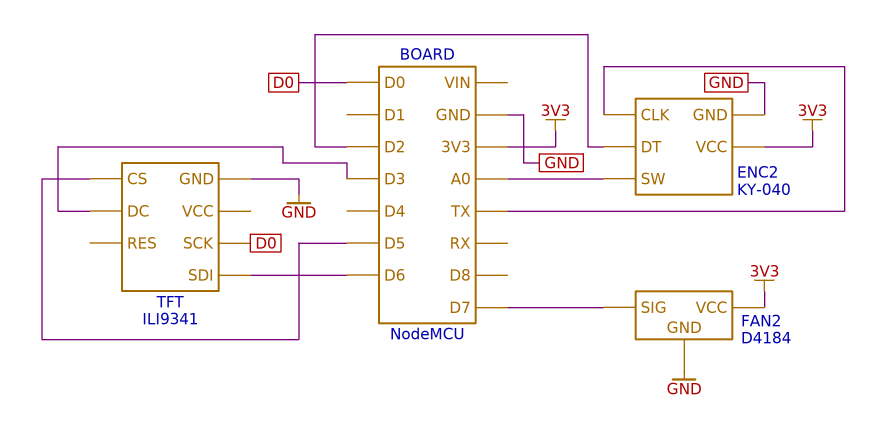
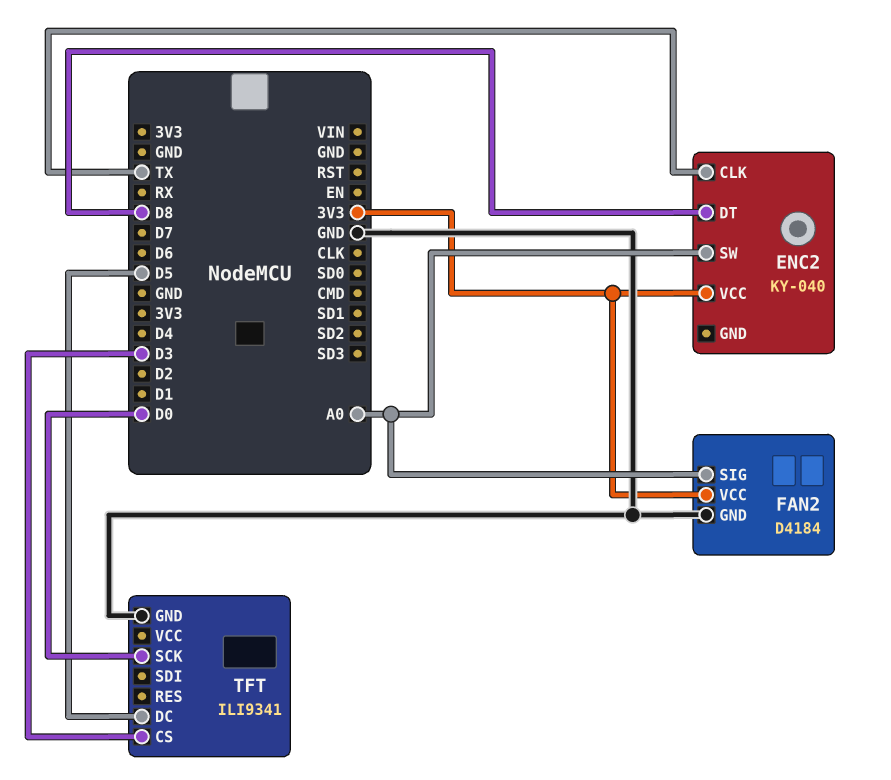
ENC2 pin DT: D2 -> D8
ENC2 pin GND: GND -> none
FAN2 pin SIG: D7 -> A0
TFT pin CS: D5 -> D3
TFT pin DC: D3 -> D5
TFT pin SDI: D6 -> none

